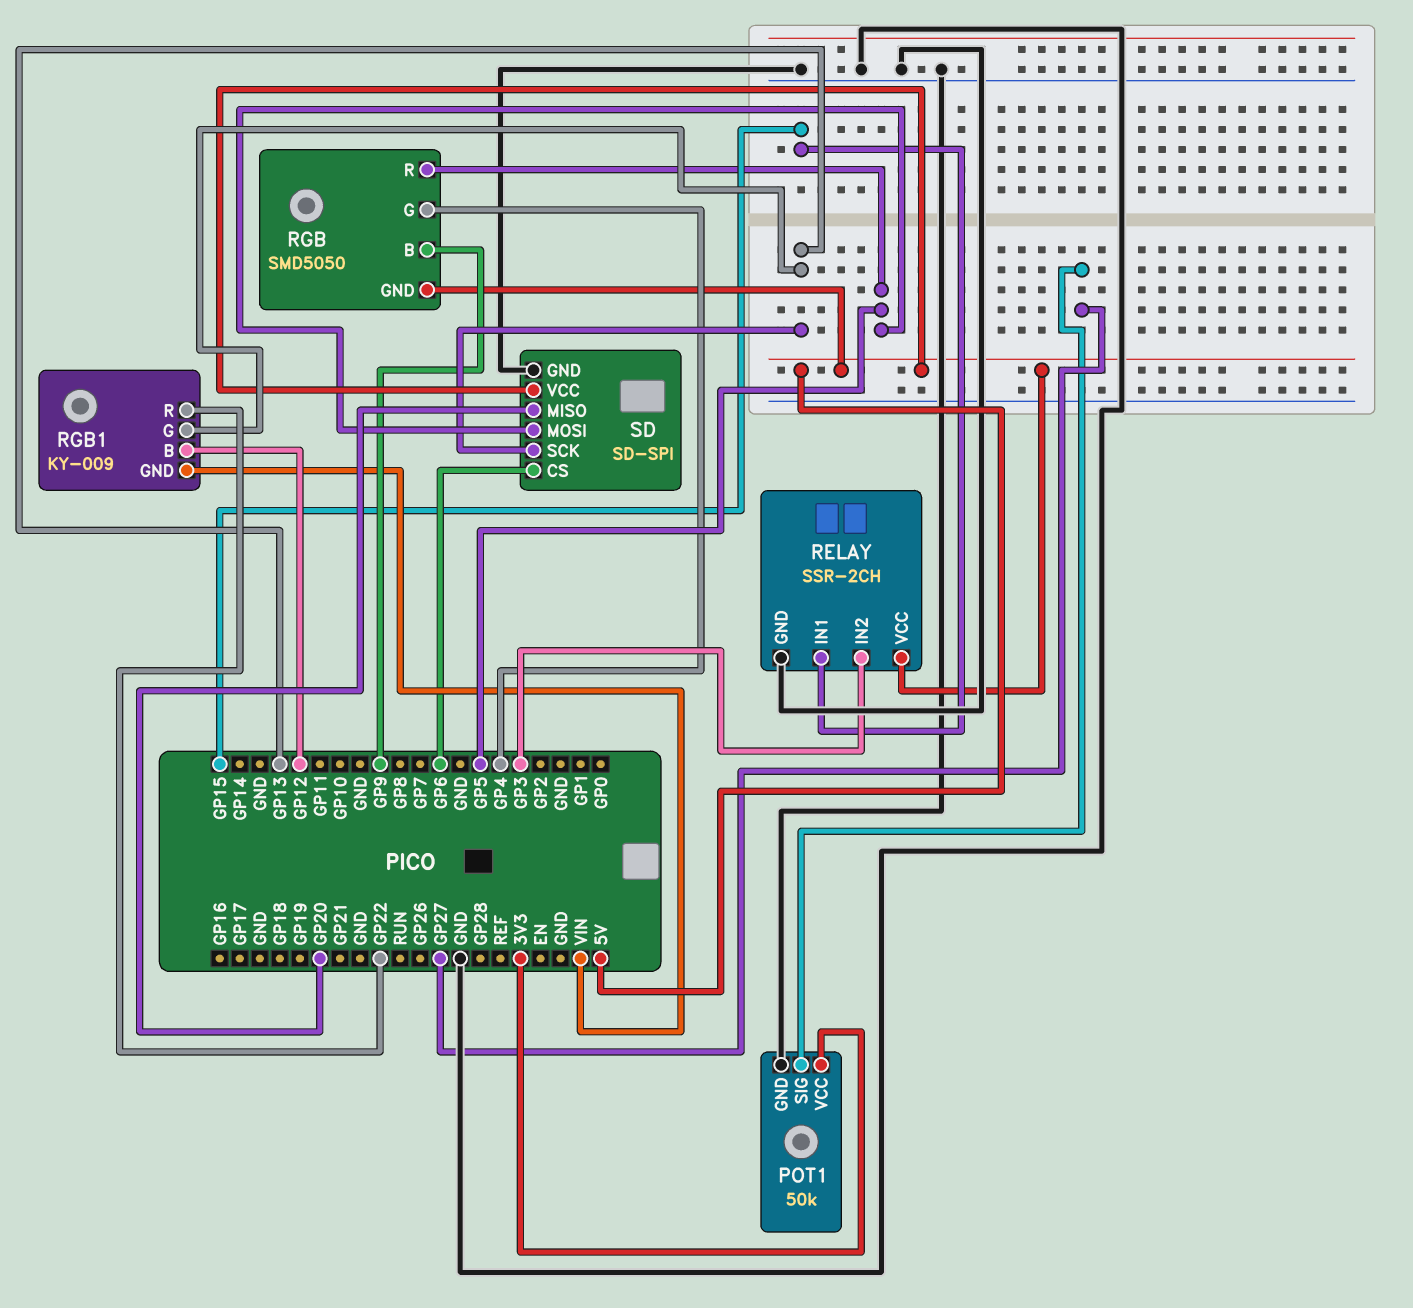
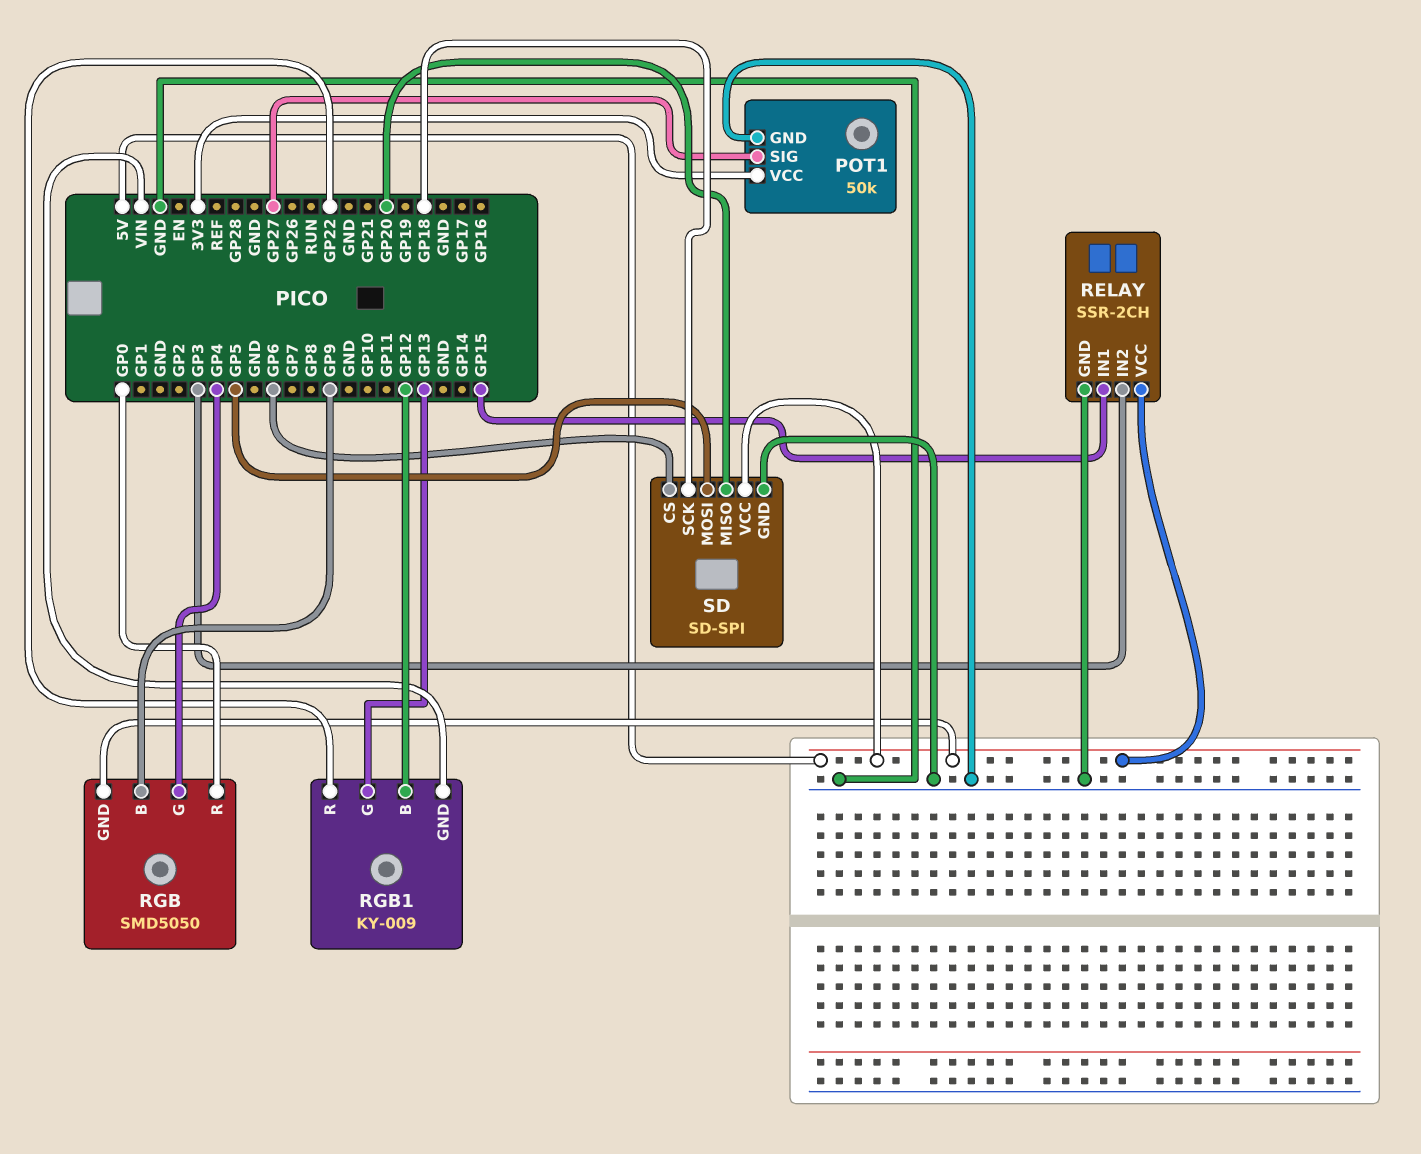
RGB pin R: GP5 -> GP0
SD pin SCK: GP13 -> GP18

